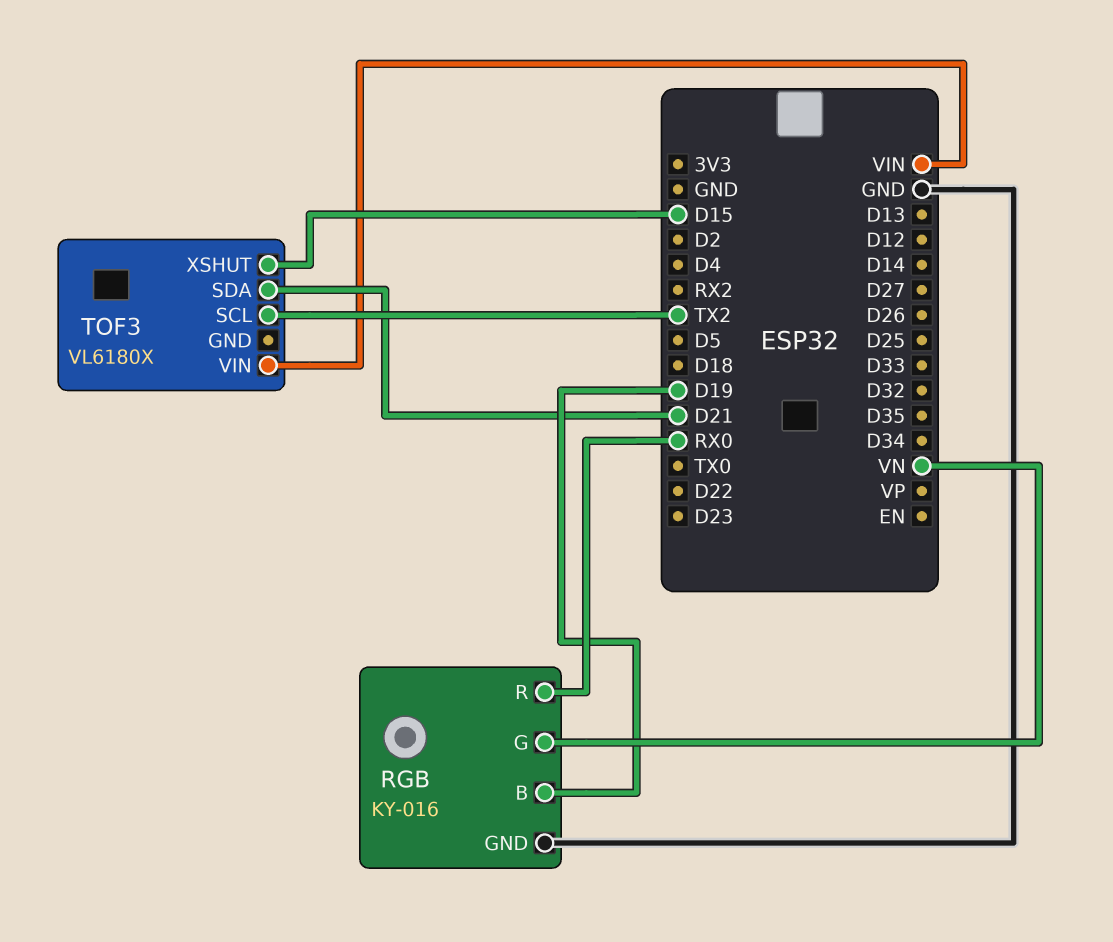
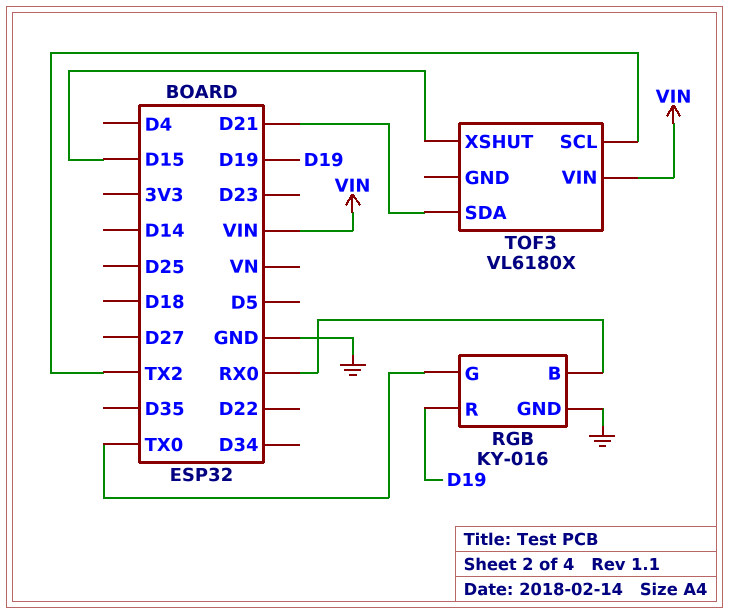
RGB pin B: D19 -> RX0
RGB pin G: VN -> TX0
RGB pin R: RX0 -> D19

